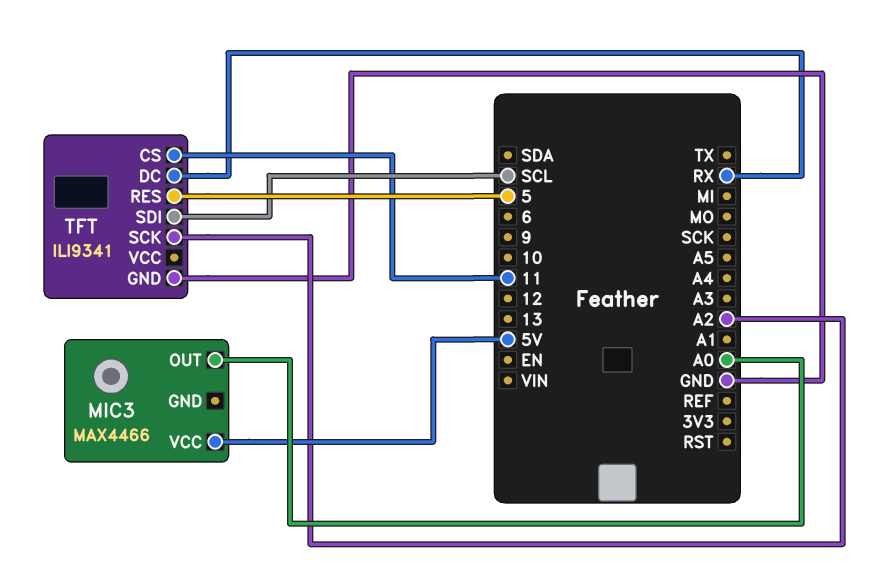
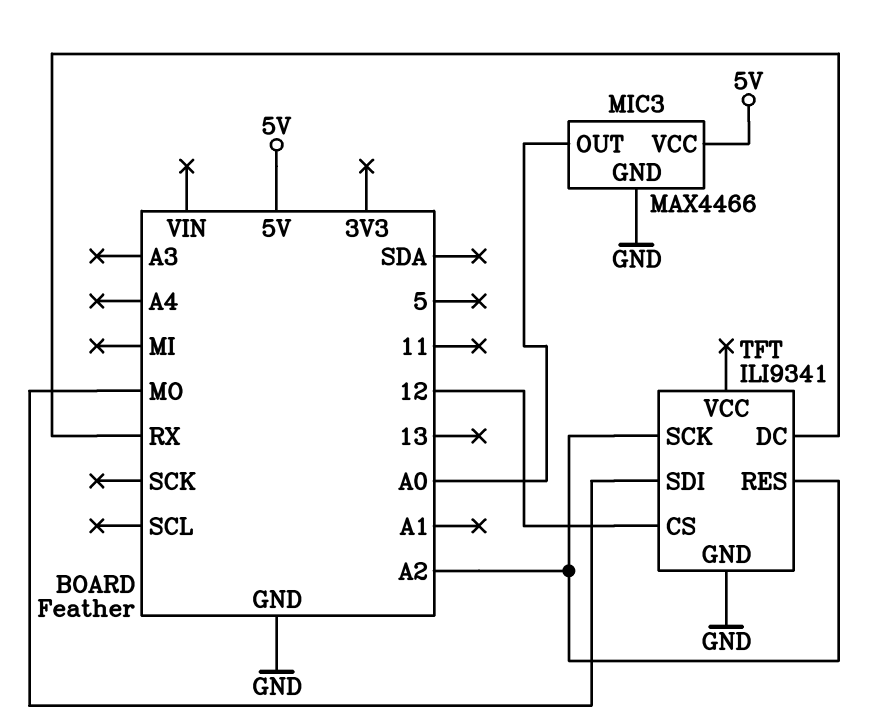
MIC3 pin GND: none -> GND
TFT pin CS: 11 -> 12
TFT pin RES: 5 -> A2
TFT pin SDI: SCL -> MO

